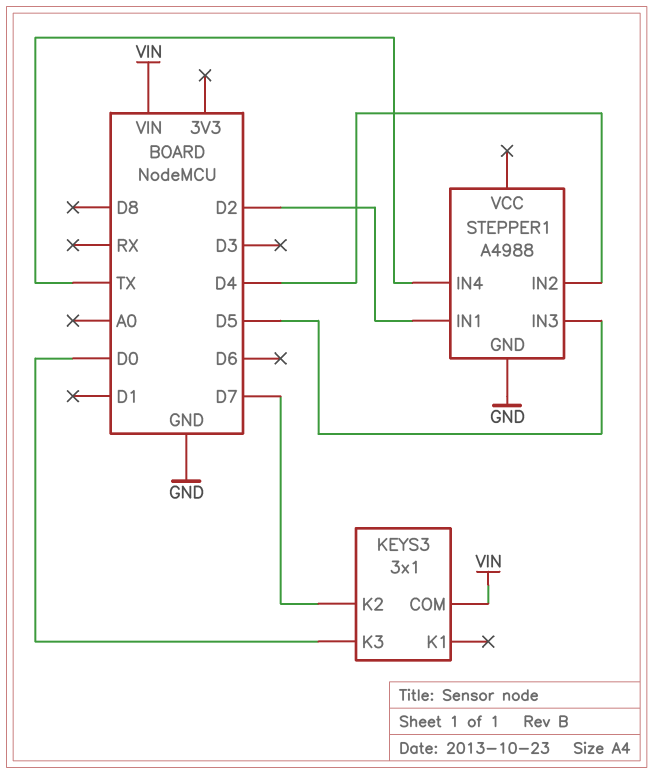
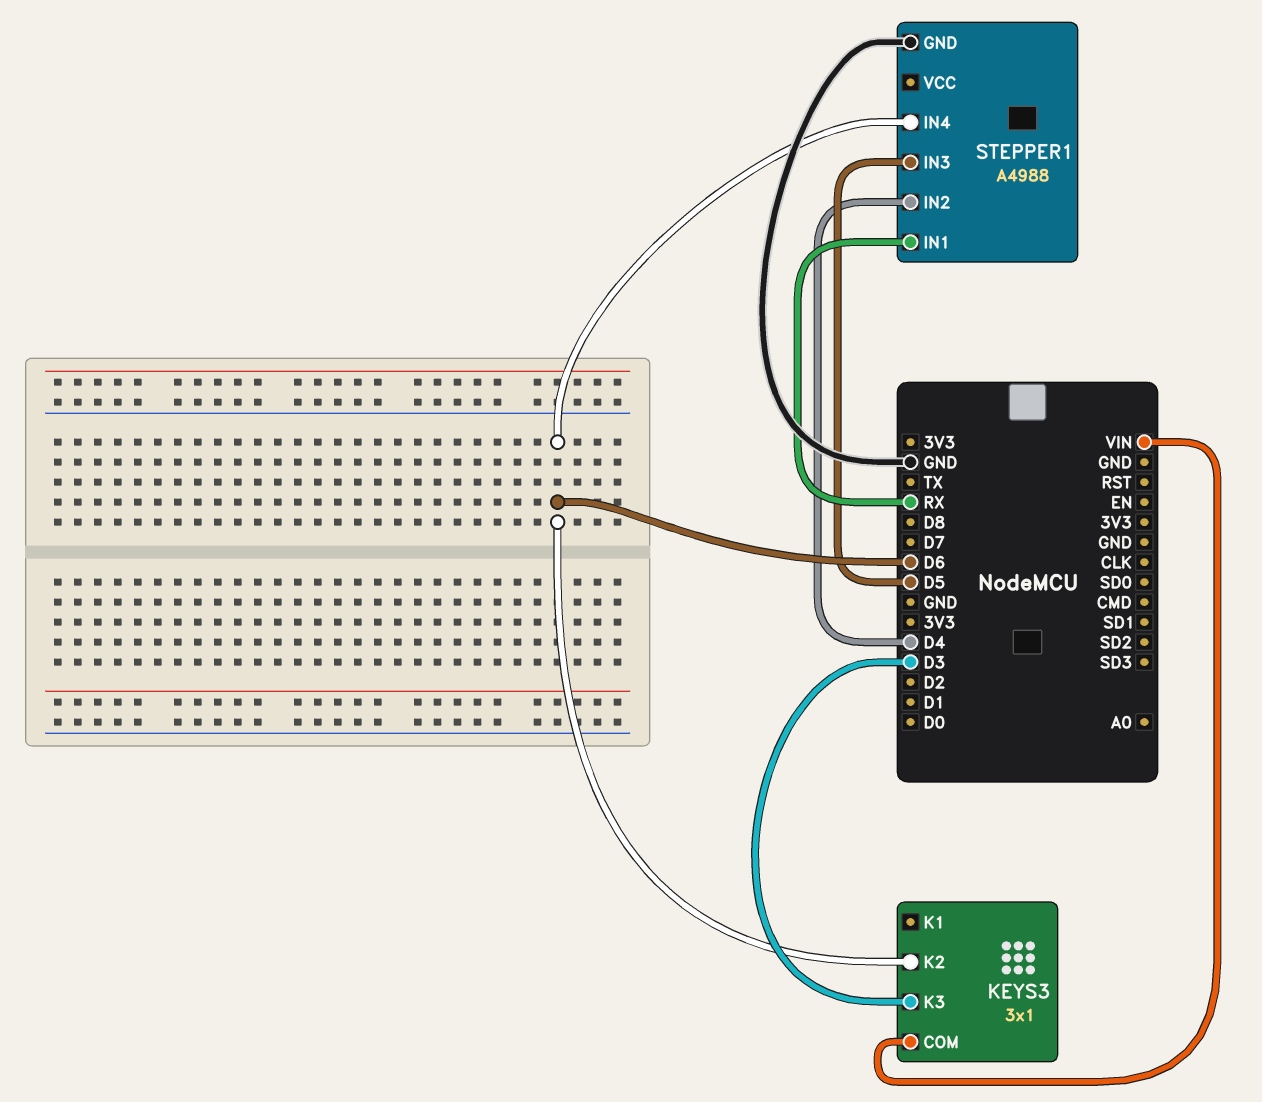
KEYS3 pin K2: D7 -> D6
KEYS3 pin K3: D0 -> D3
STEPPER1 pin IN1: D2 -> RX
STEPPER1 pin IN4: TX -> D6

